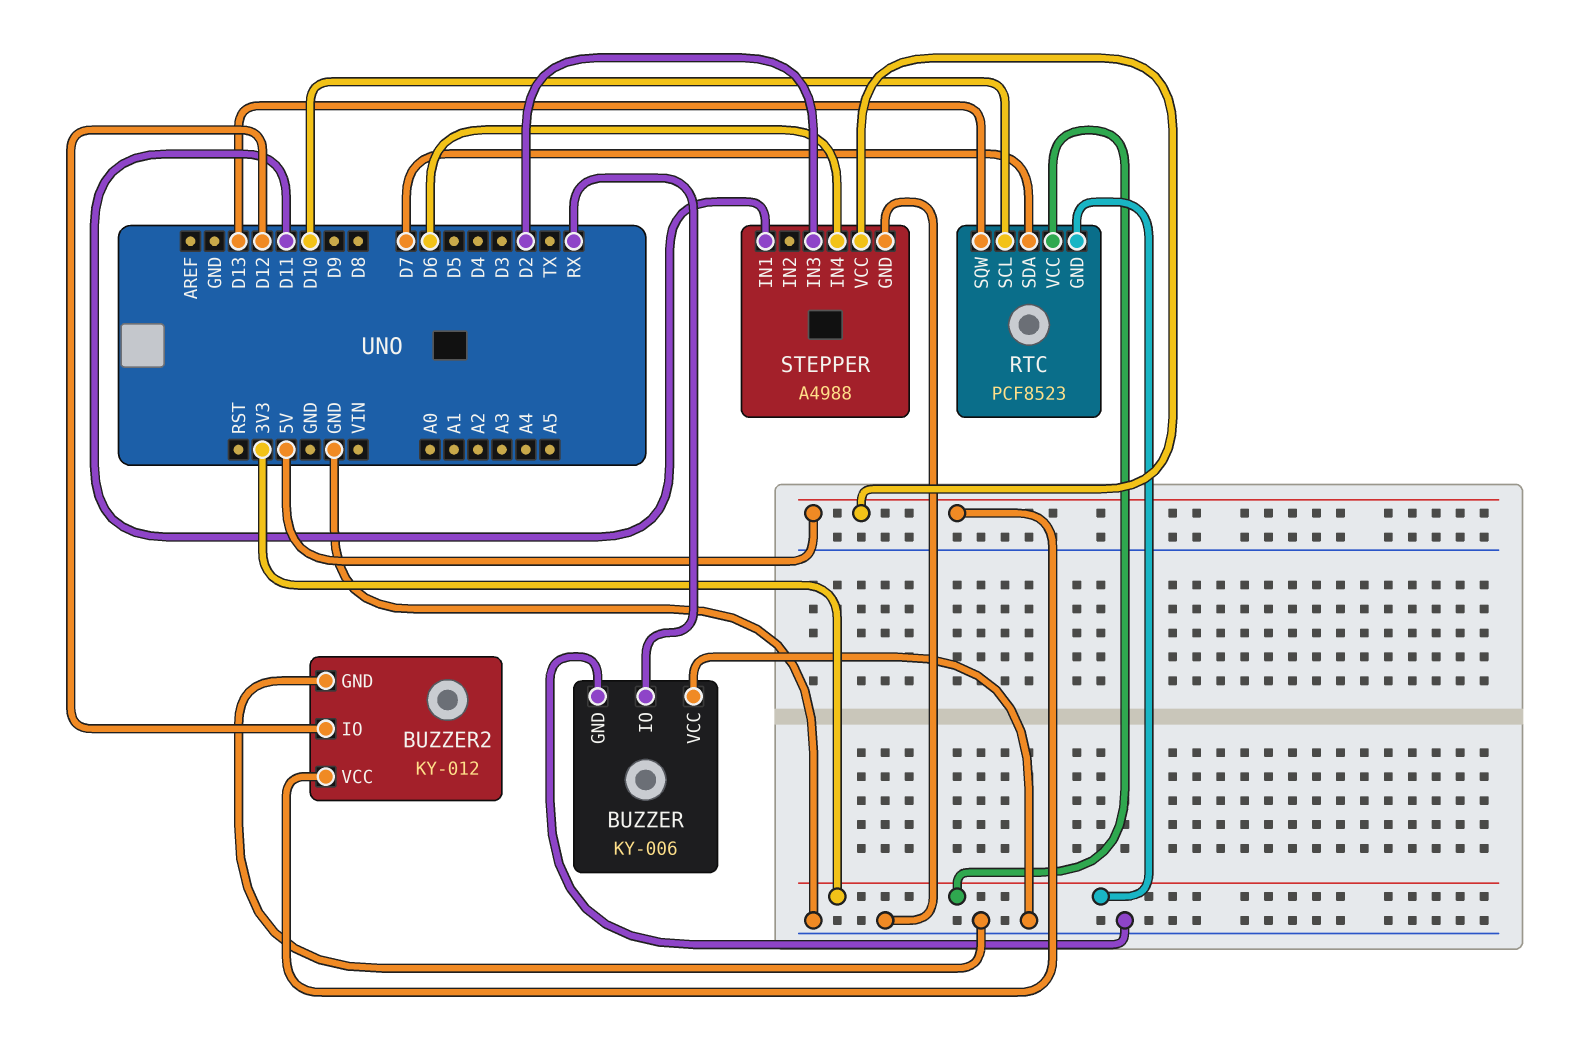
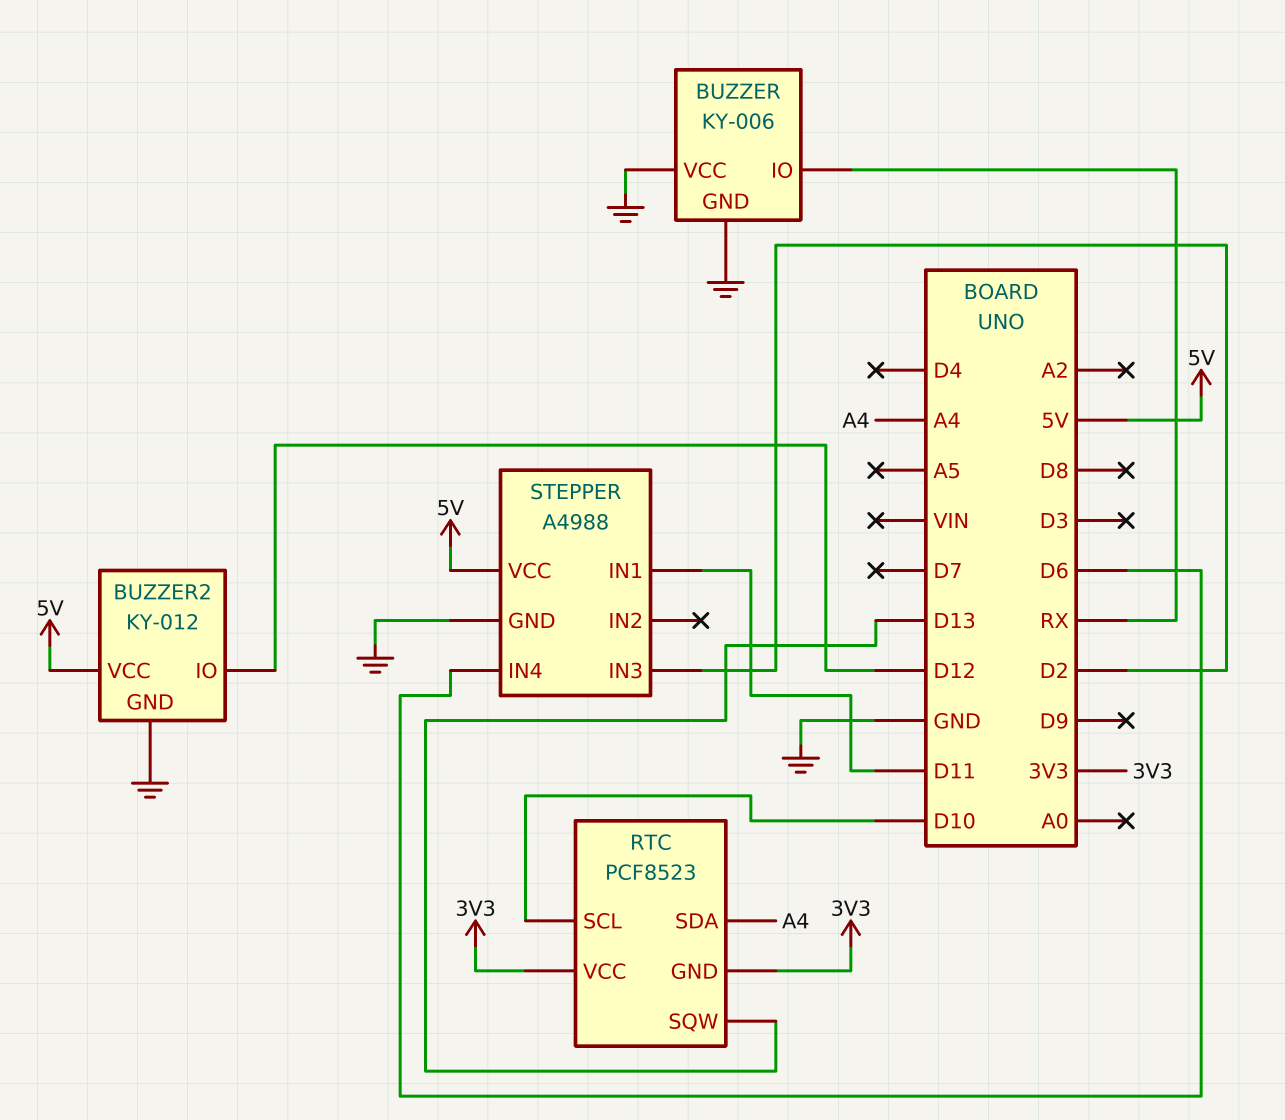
RTC pin SDA: D7 -> A4

